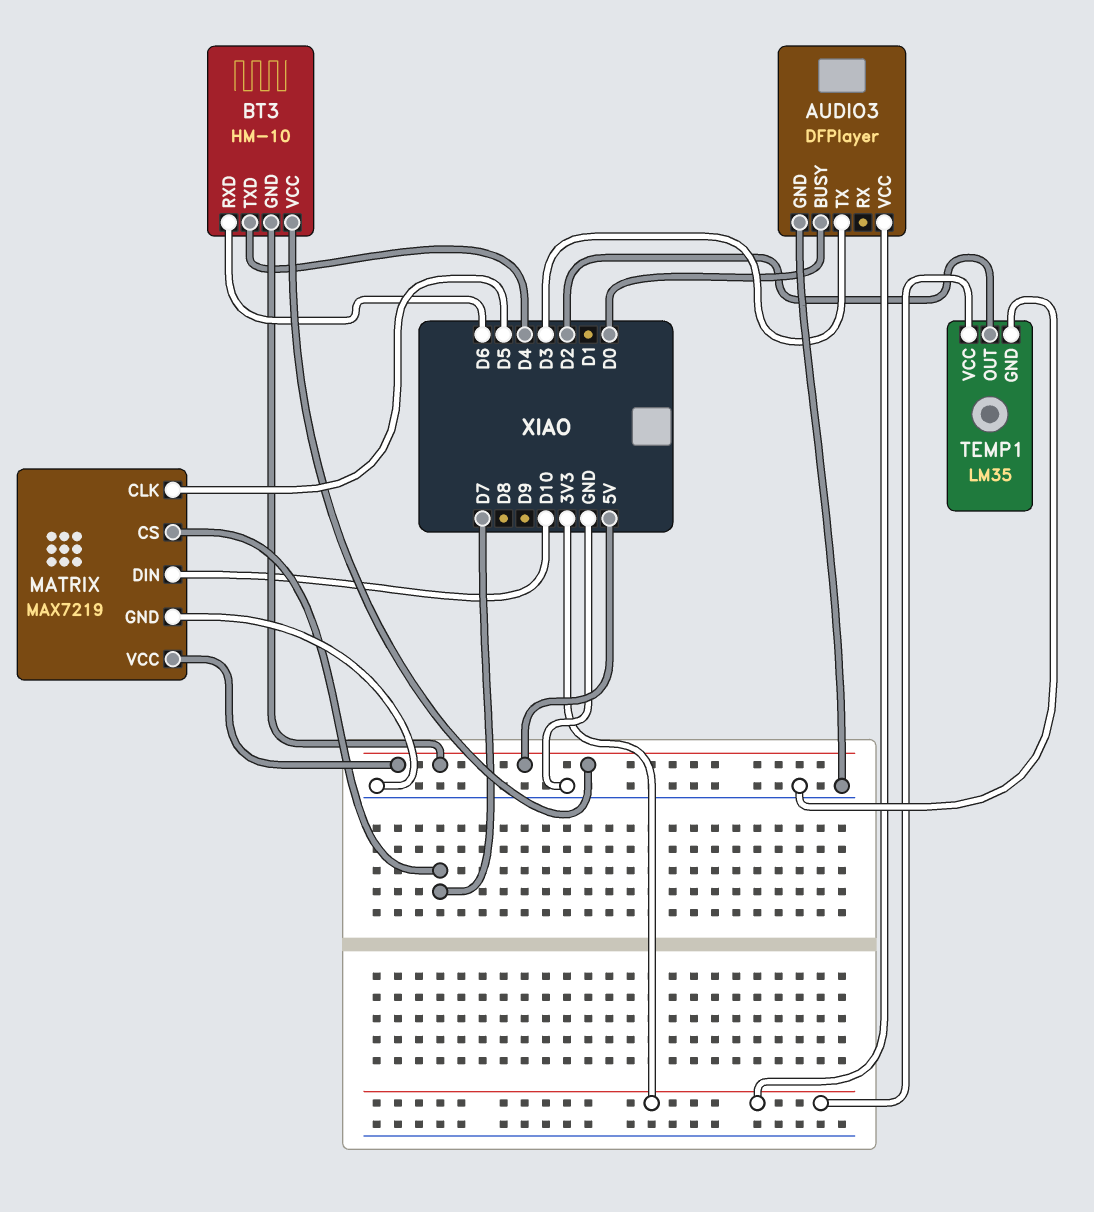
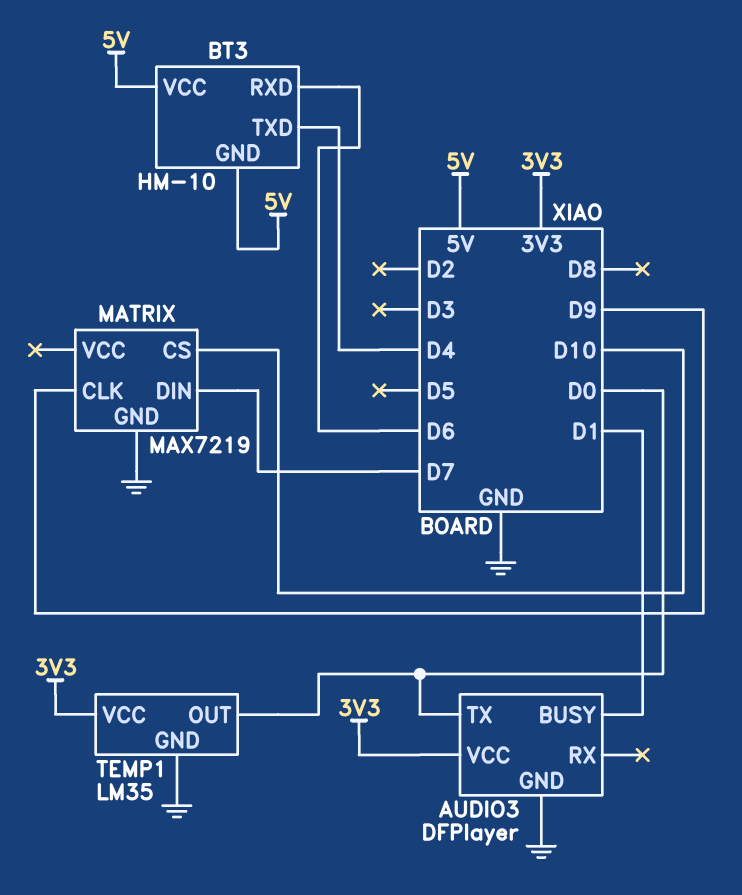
AUDIO3 pin BUSY: D0 -> D1
AUDIO3 pin TX: D3 -> D0
MATRIX pin CLK: D5 -> D9
MATRIX pin CS: D7 -> D10
MATRIX pin DIN: D10 -> D7
MATRIX pin VCC: 5V -> none
TEMP1 pin OUT: D2 -> D0

